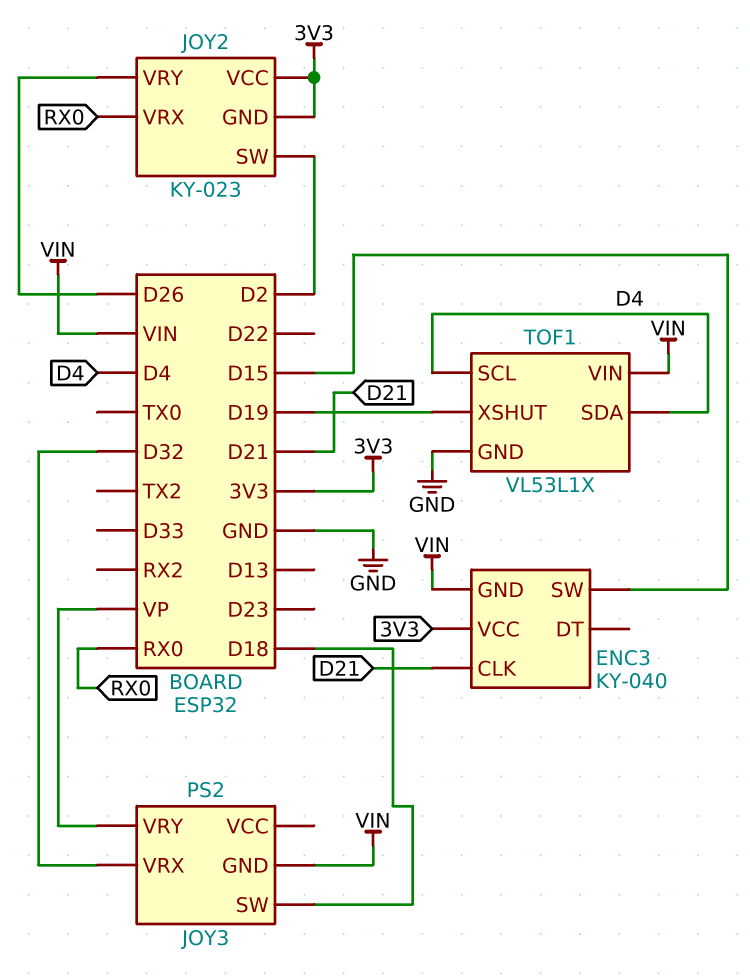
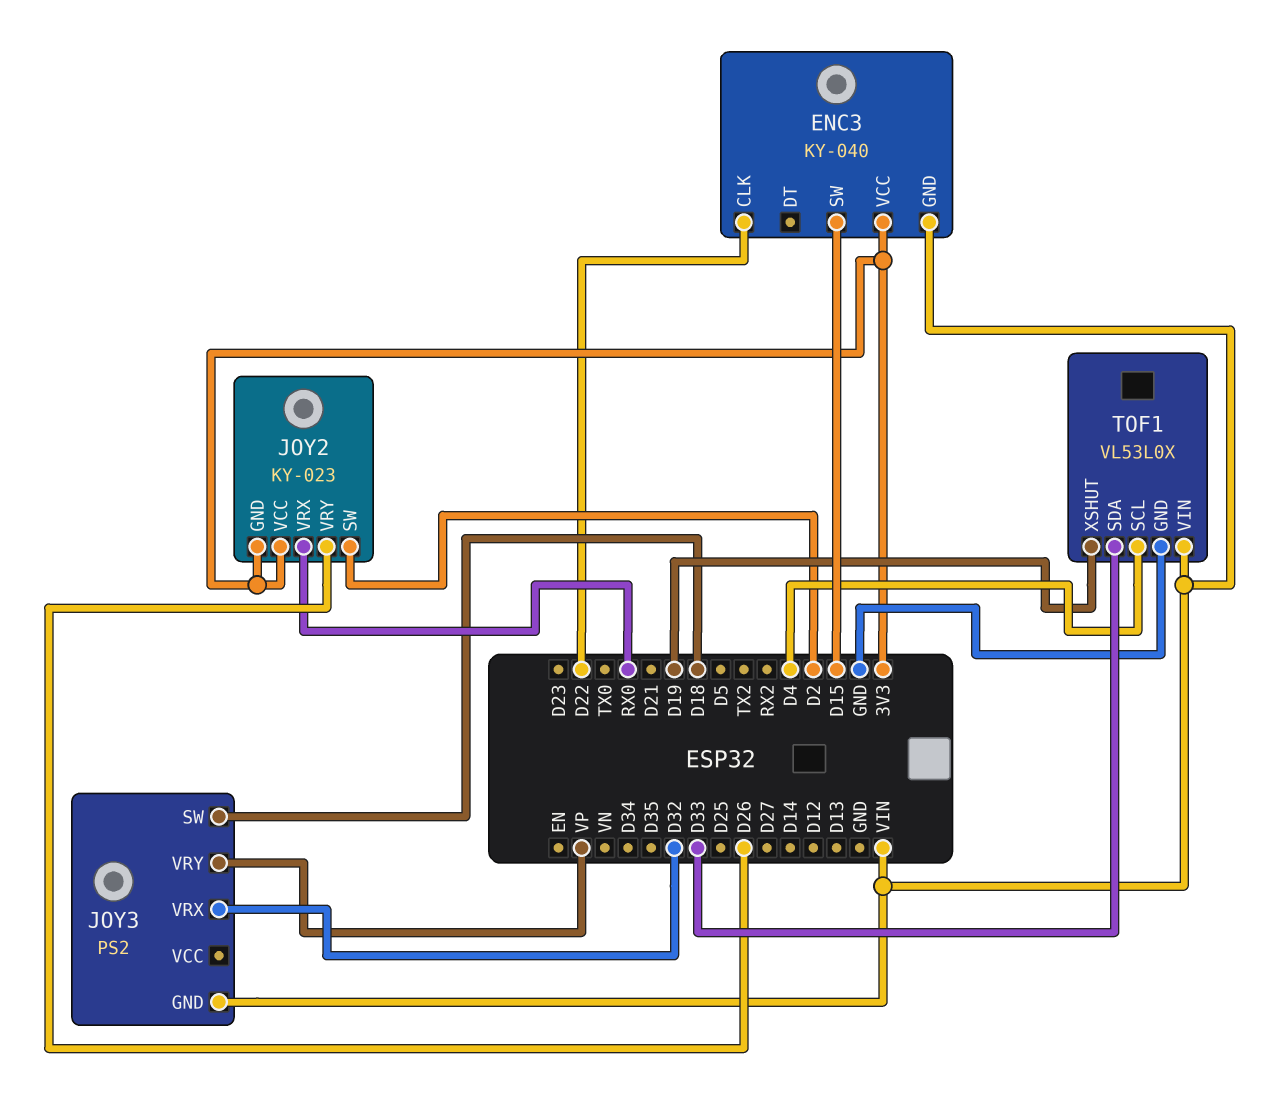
ENC3 pin CLK: D21 -> D22
TOF1: VL53L1X -> VL53L0X
TOF1 pin SDA: D4 -> D33

